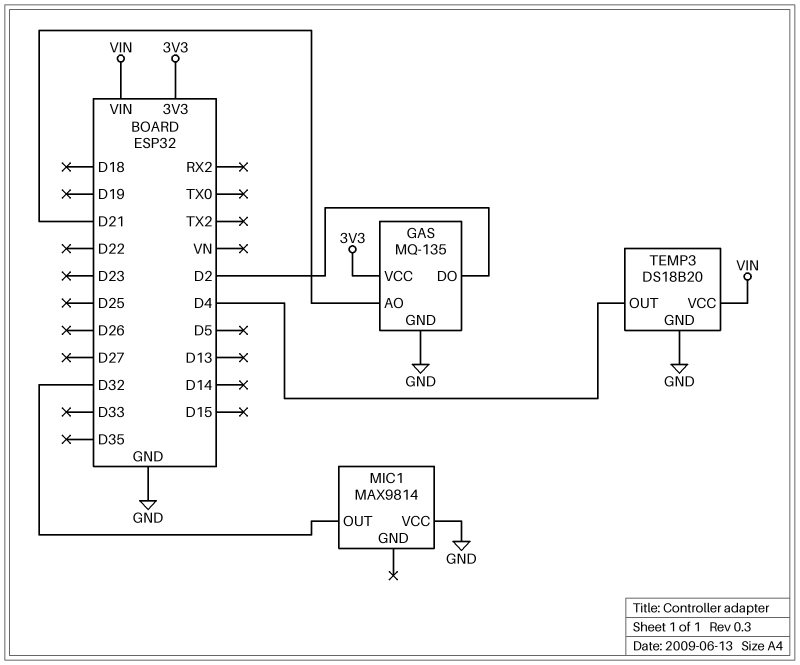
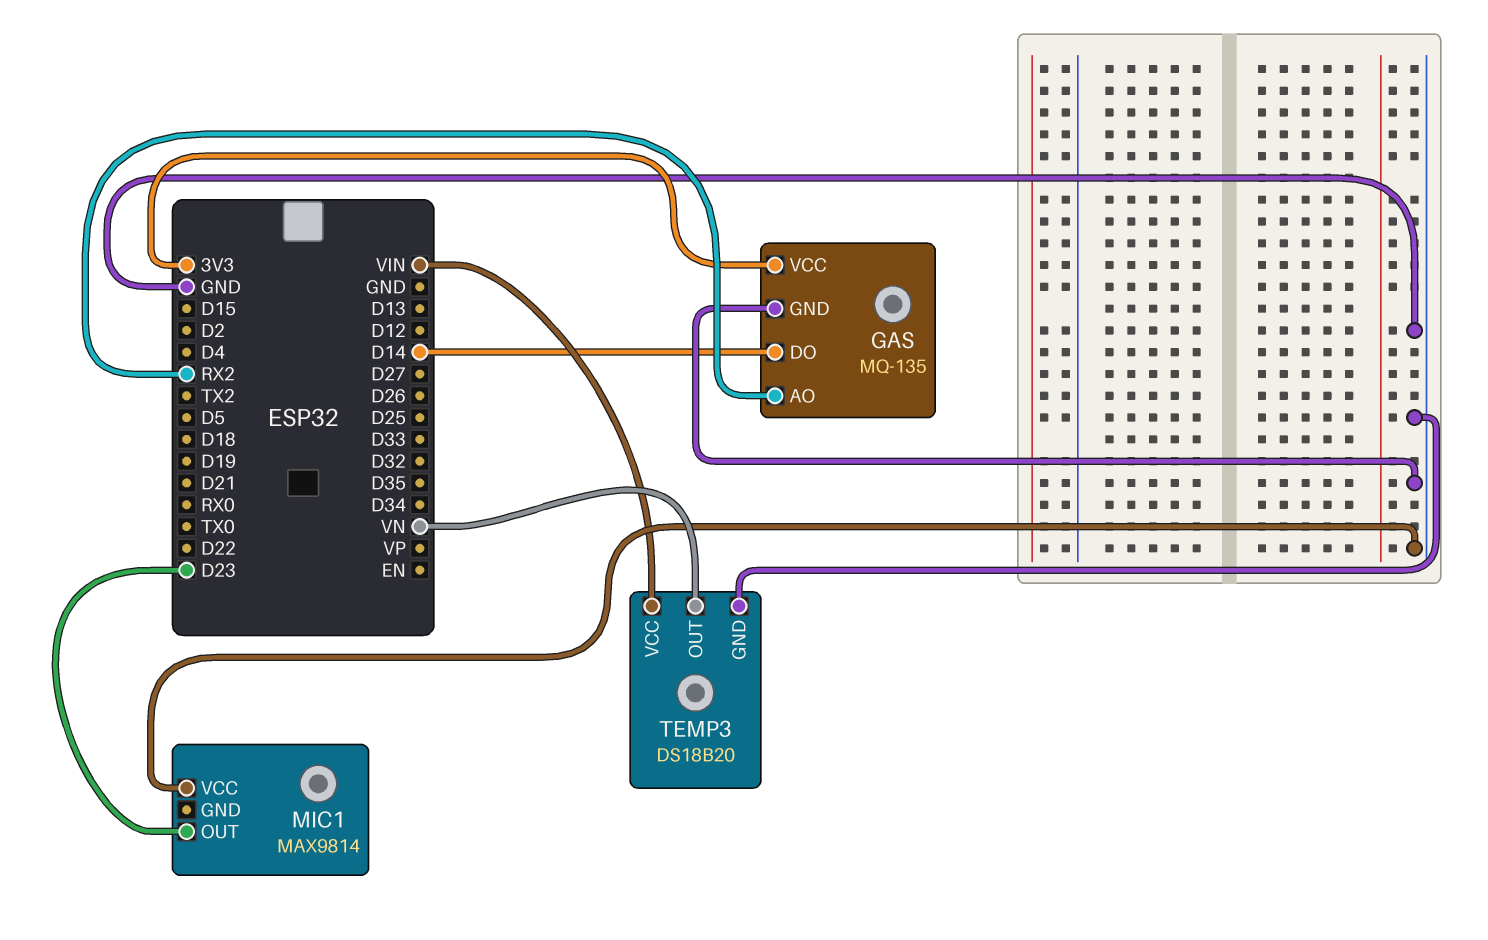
GAS pin AO: D21 -> RX2
GAS pin DO: D2 -> D14
MIC1 pin OUT: D32 -> D23
TEMP3 pin OUT: D4 -> VN

